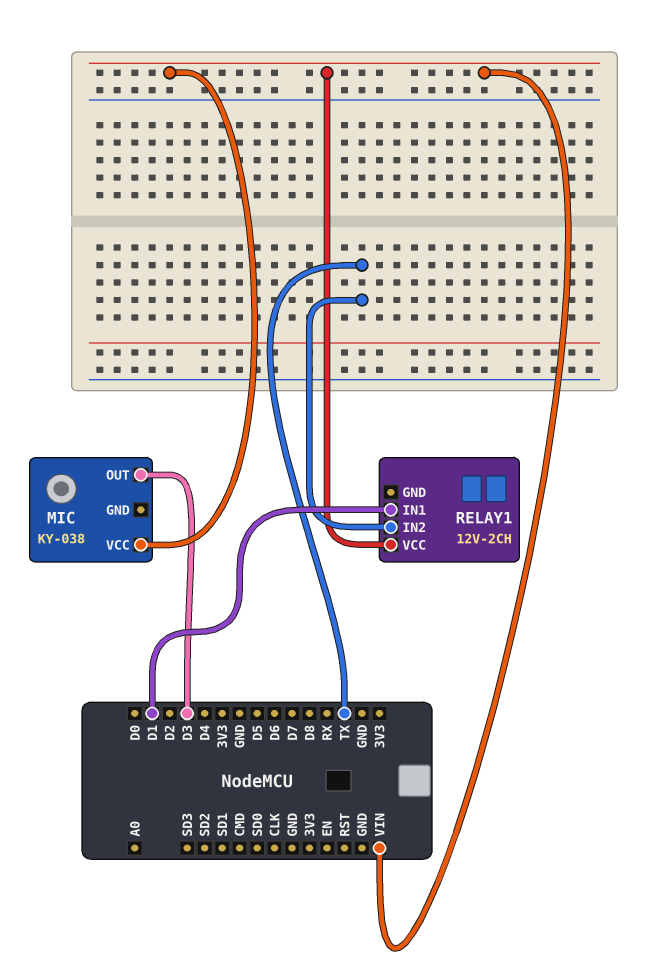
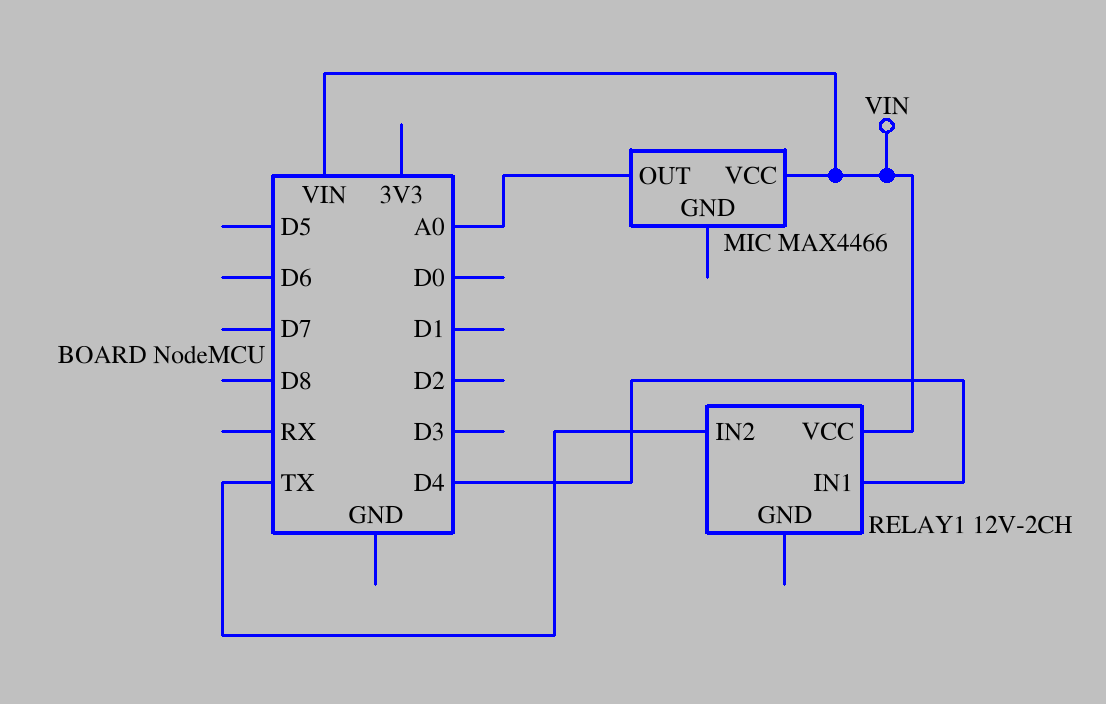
MIC: KY-038 -> MAX4466
MIC pin OUT: D3 -> A0
RELAY1 pin IN1: D1 -> D4

